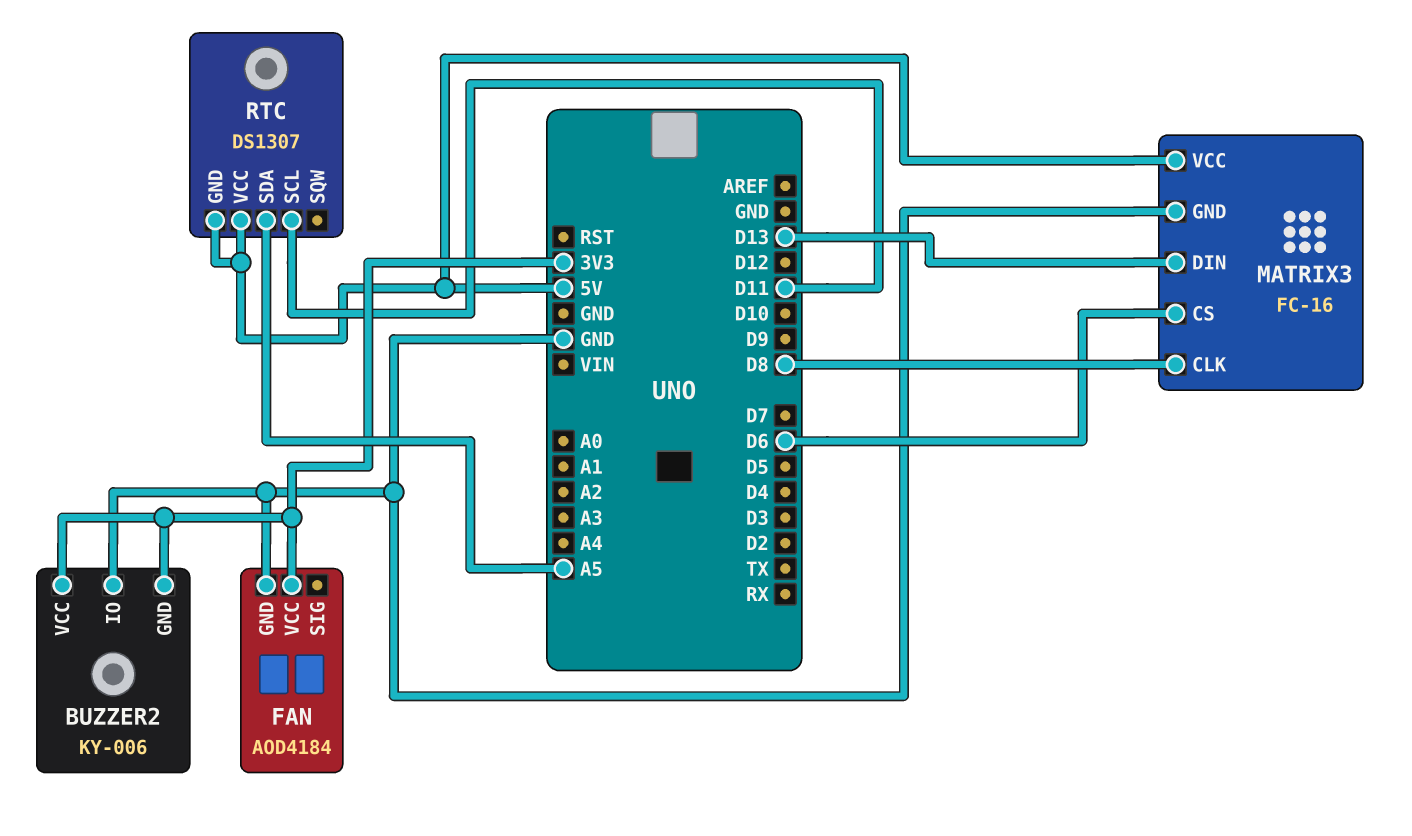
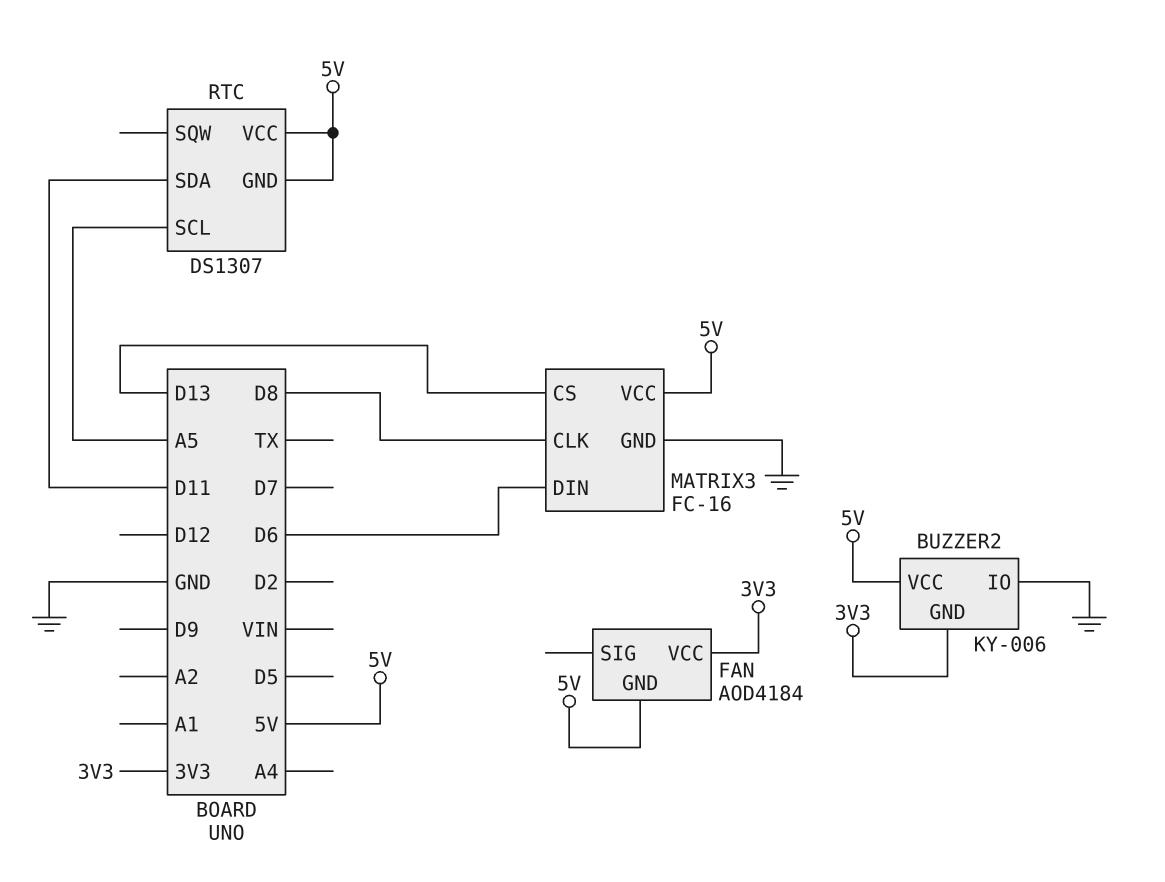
BUZZER2 pin VCC: 3V3 -> 5V
FAN pin GND: GND -> 5V
MATRIX3 pin CS: D6 -> D13
MATRIX3 pin DIN: D13 -> D6
RTC pin SCL: D11 -> A5
RTC pin SDA: A5 -> D11

